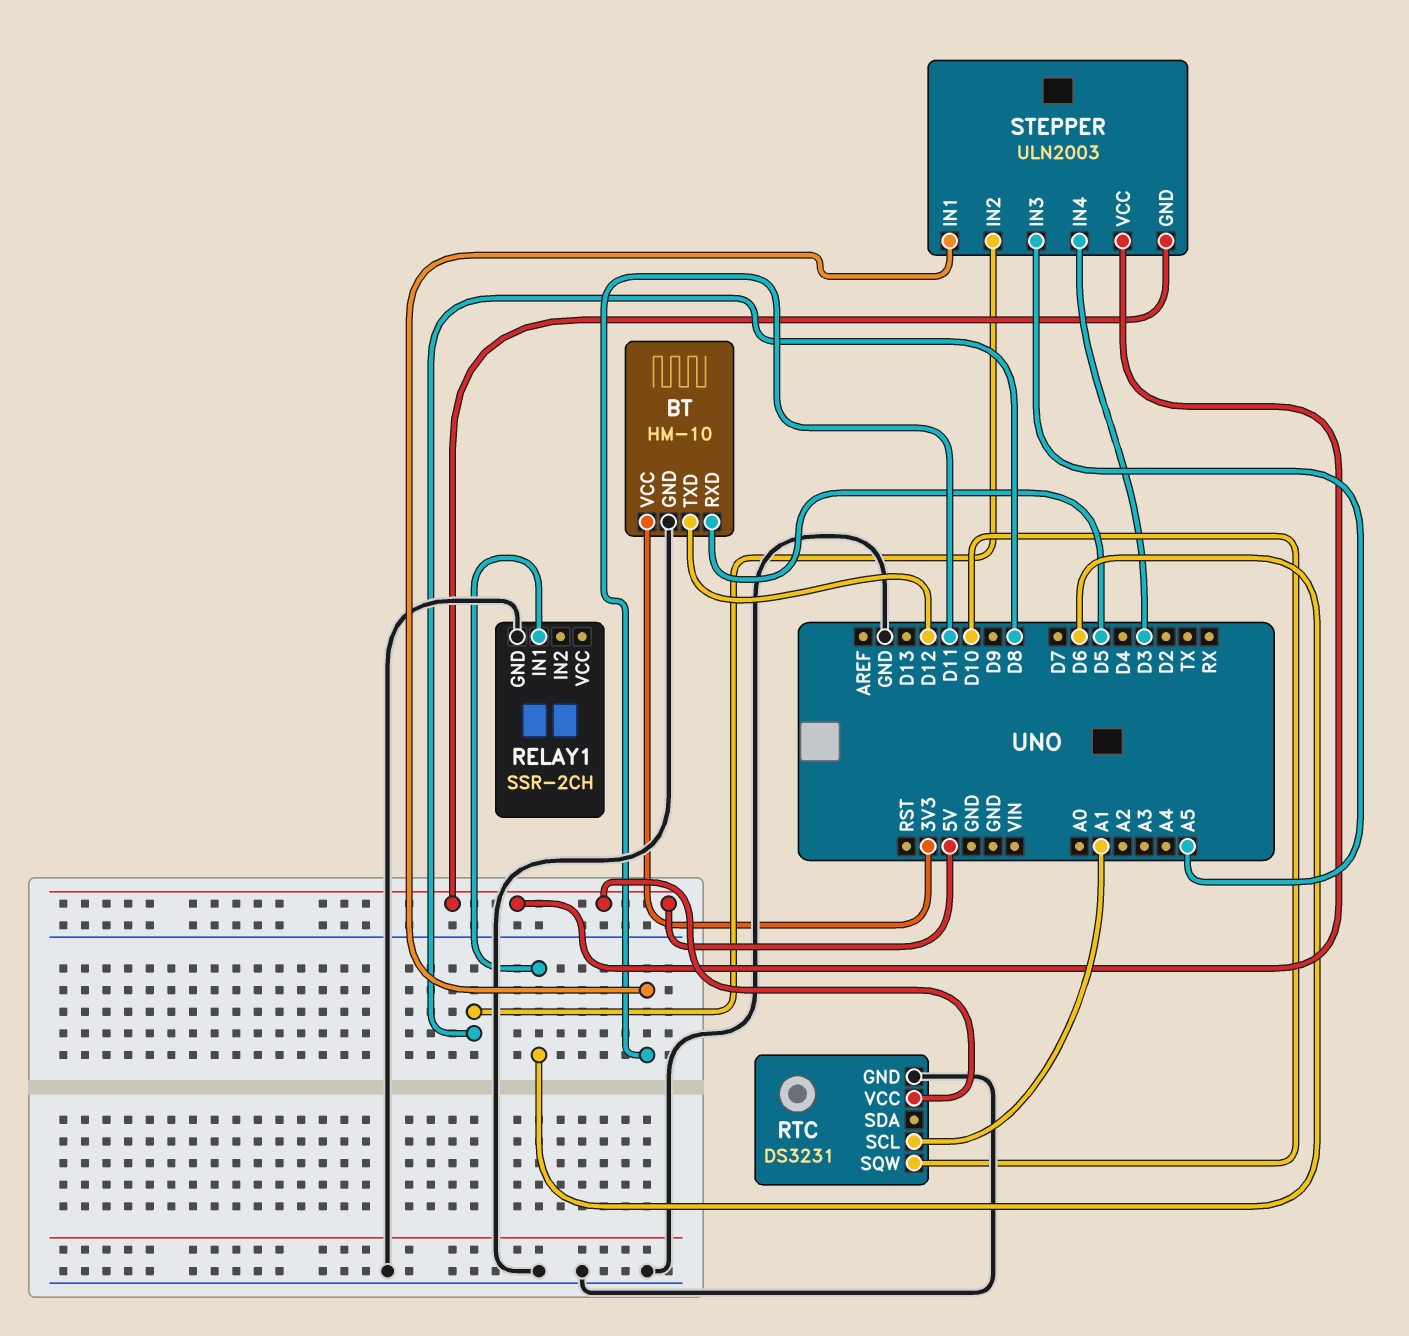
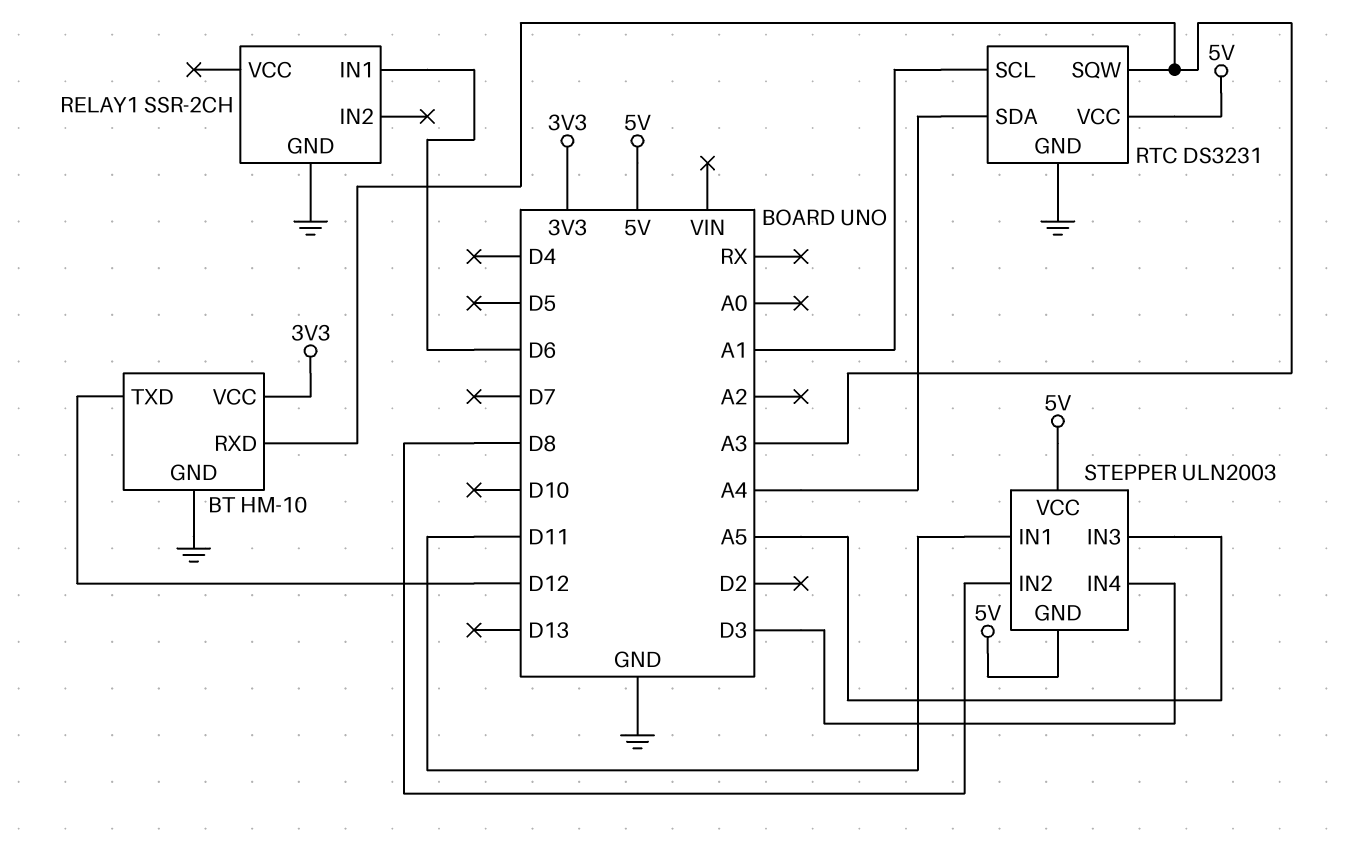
BT pin RXD: D5 -> A3
RTC pin SDA: none -> A4
RTC pin SQW: D10 -> A3

